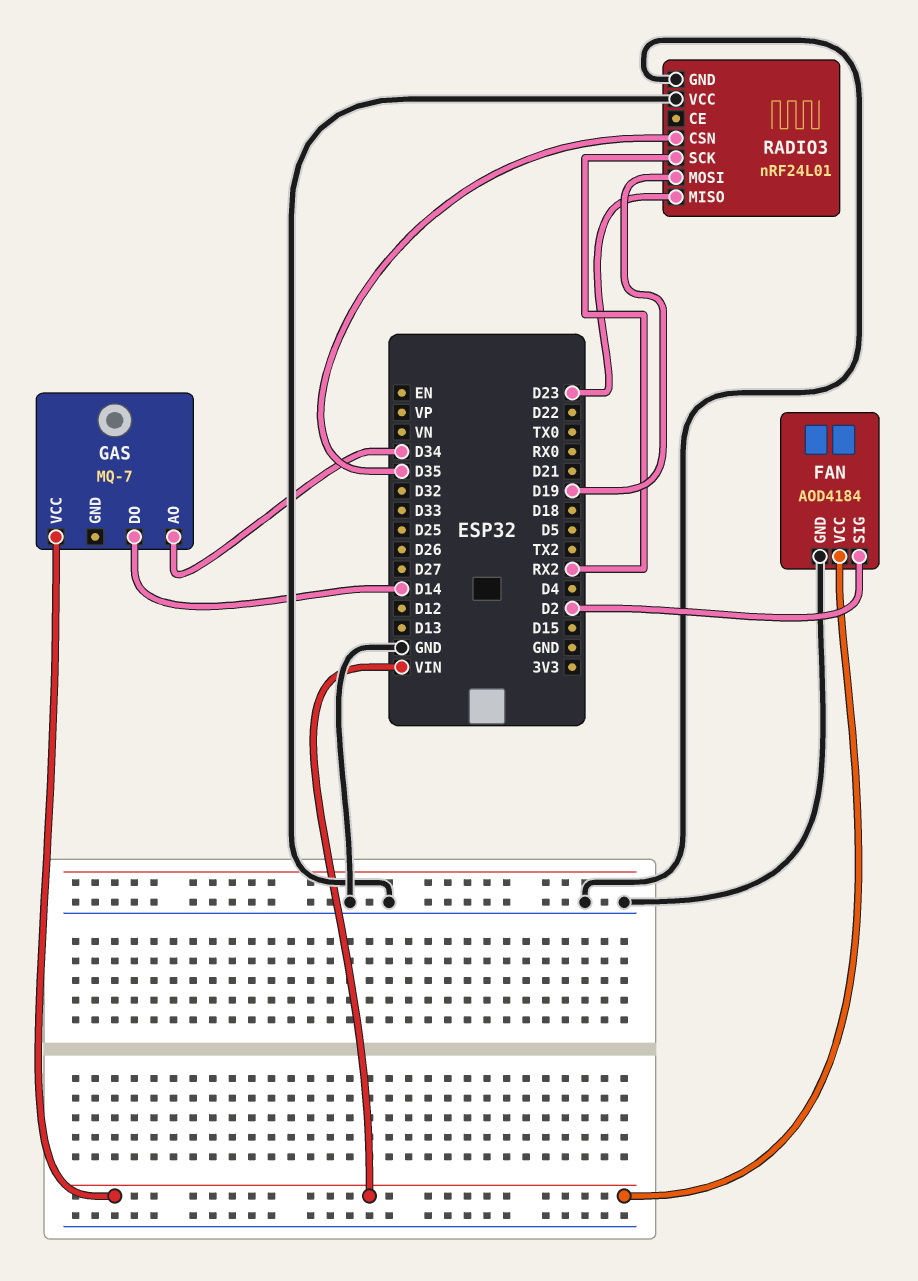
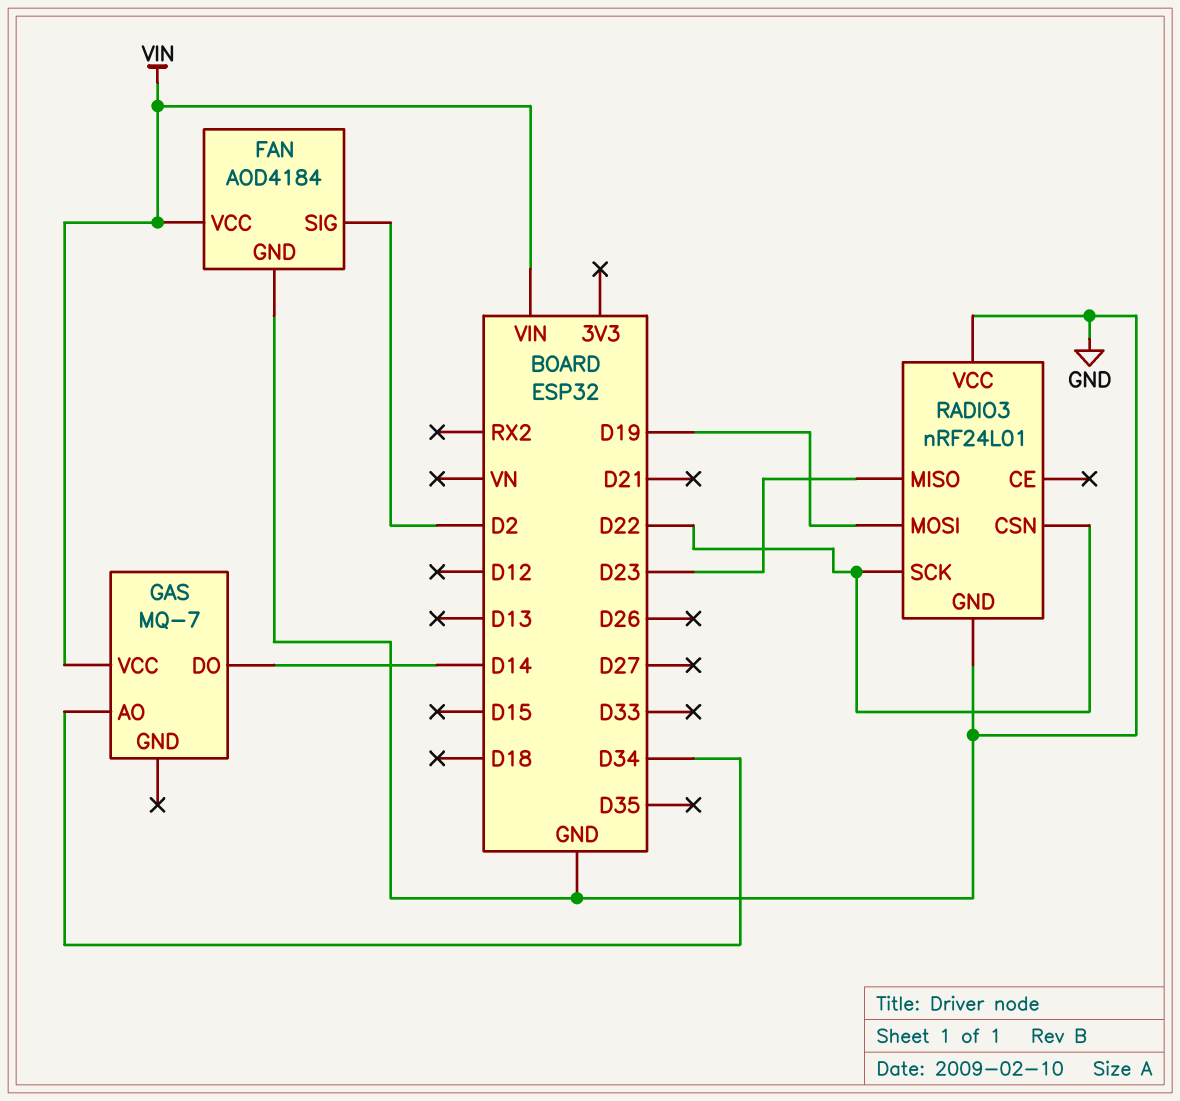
RADIO3 pin CSN: D35 -> D22
RADIO3 pin SCK: RX2 -> D22

